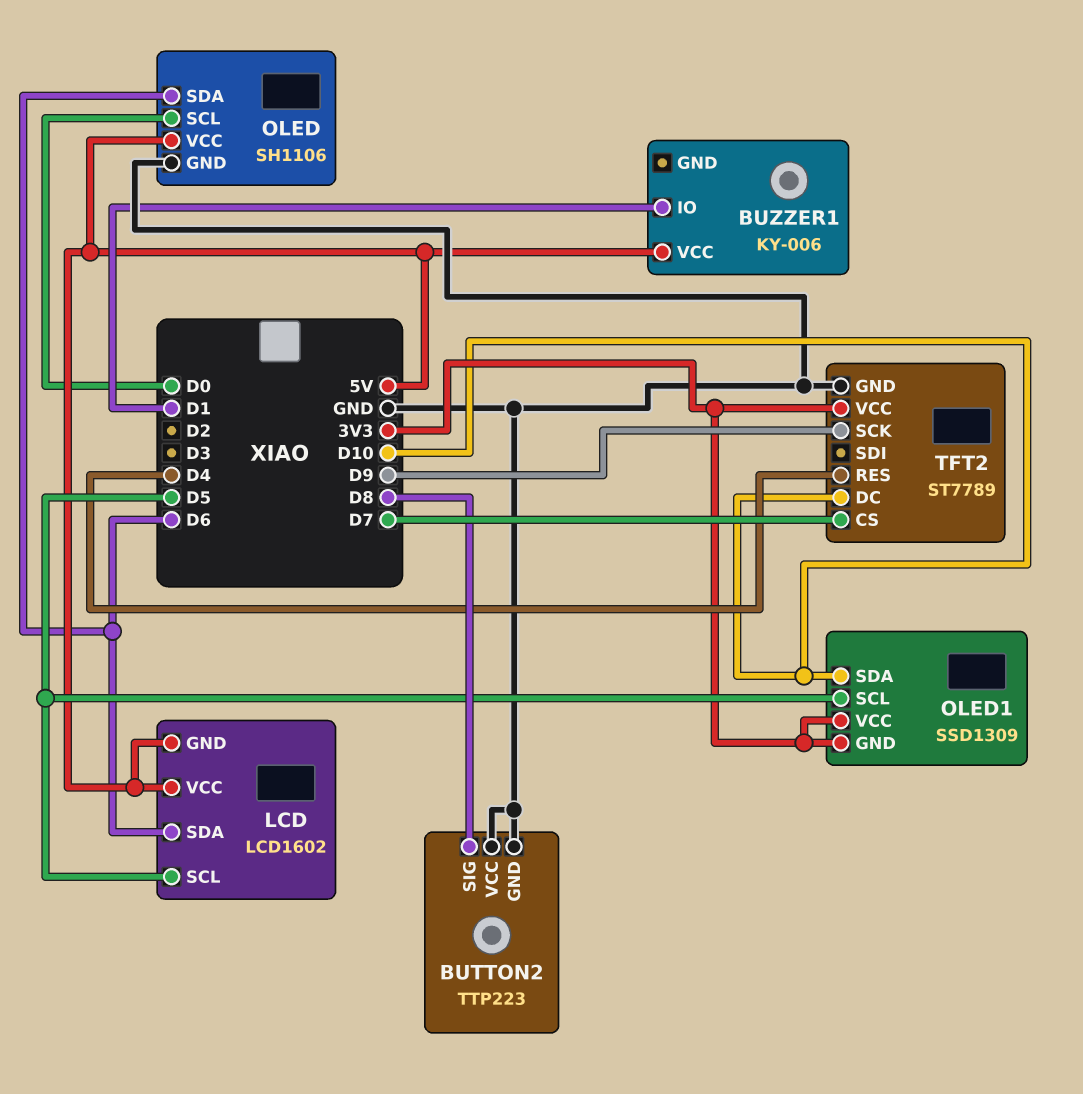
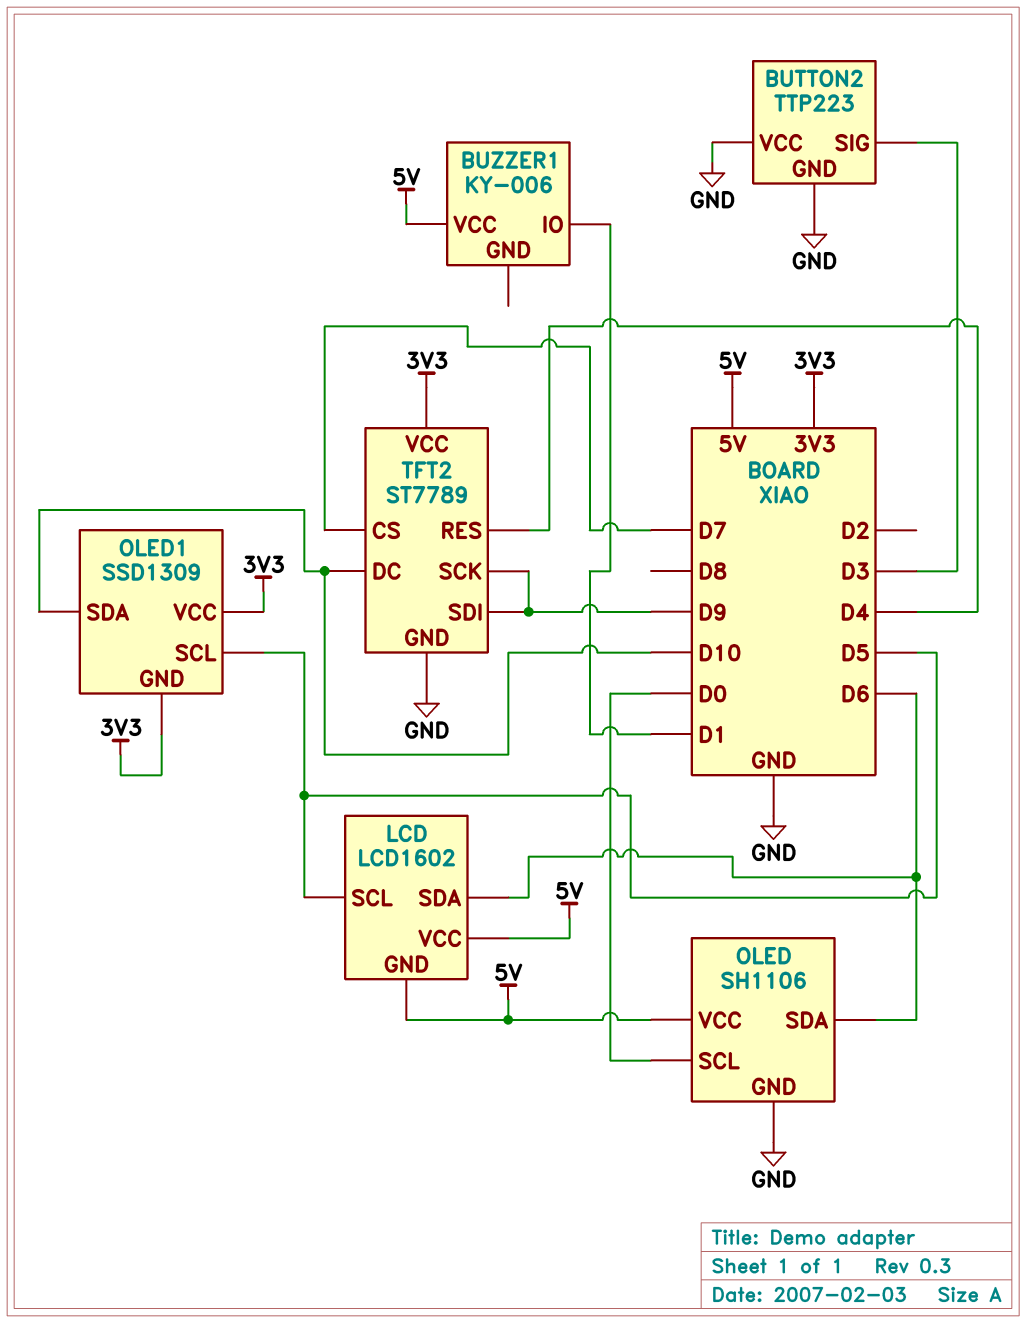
BUTTON2 pin SIG: D8 -> D3
TFT2 pin SDI: none -> D9

